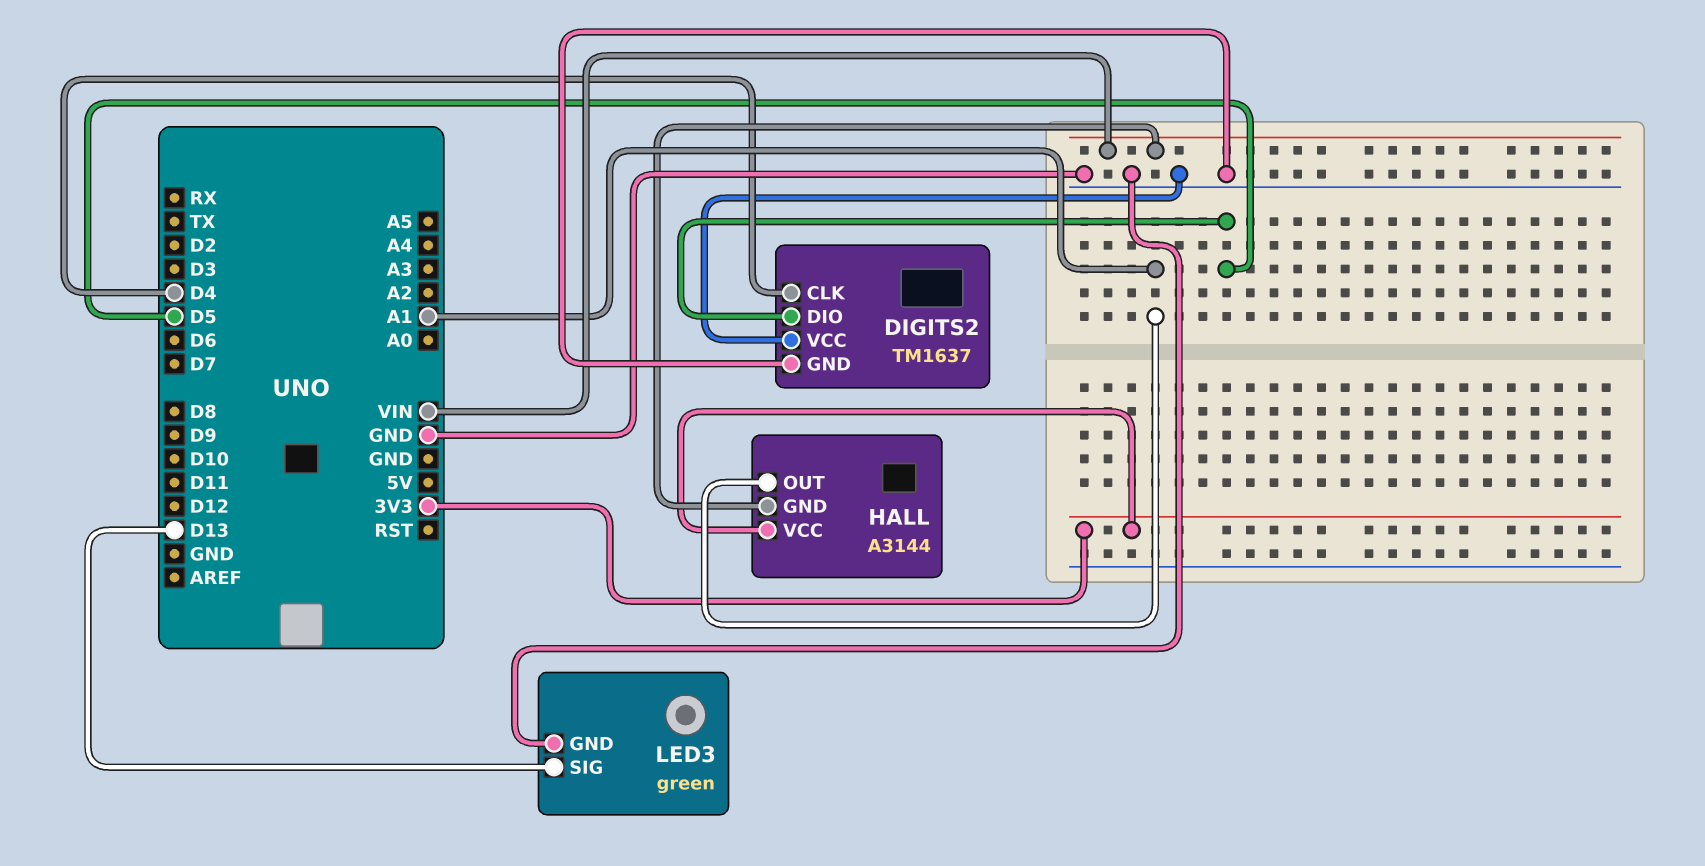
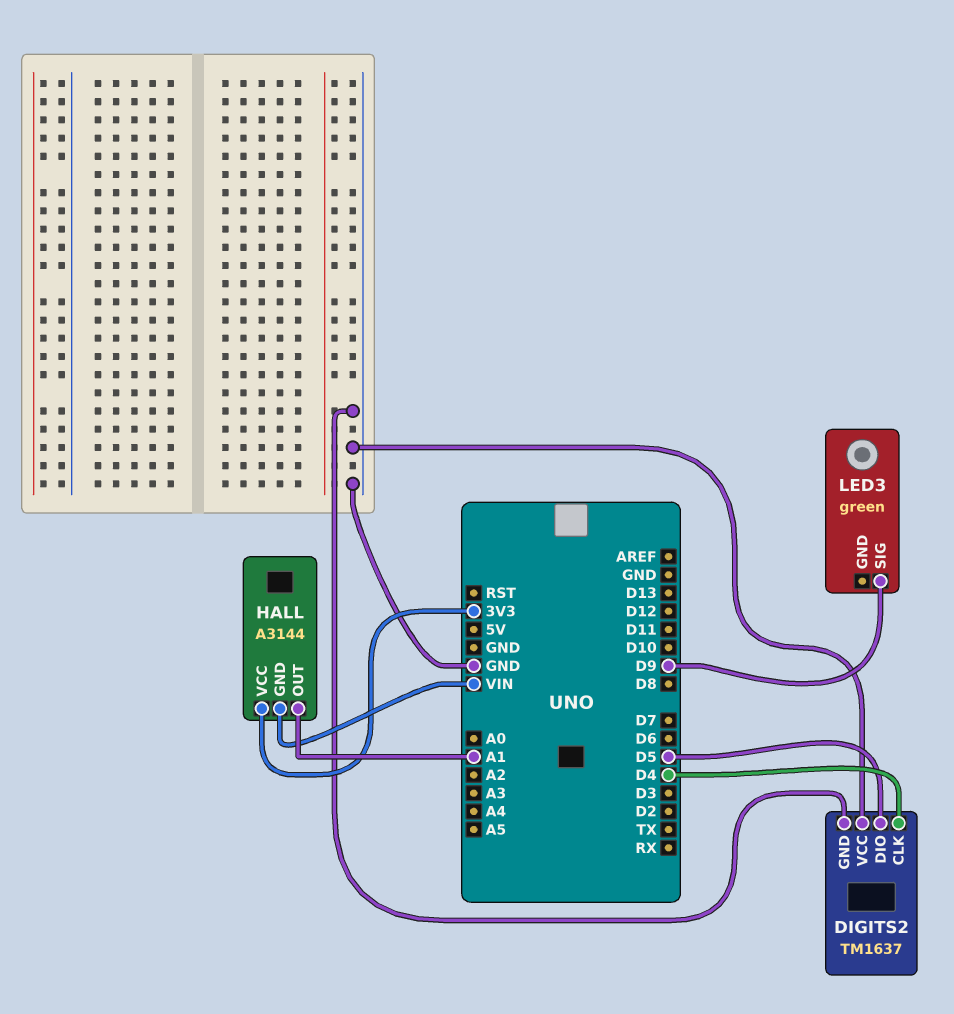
LED3 pin GND: GND -> none
LED3 pin SIG: D13 -> D9

